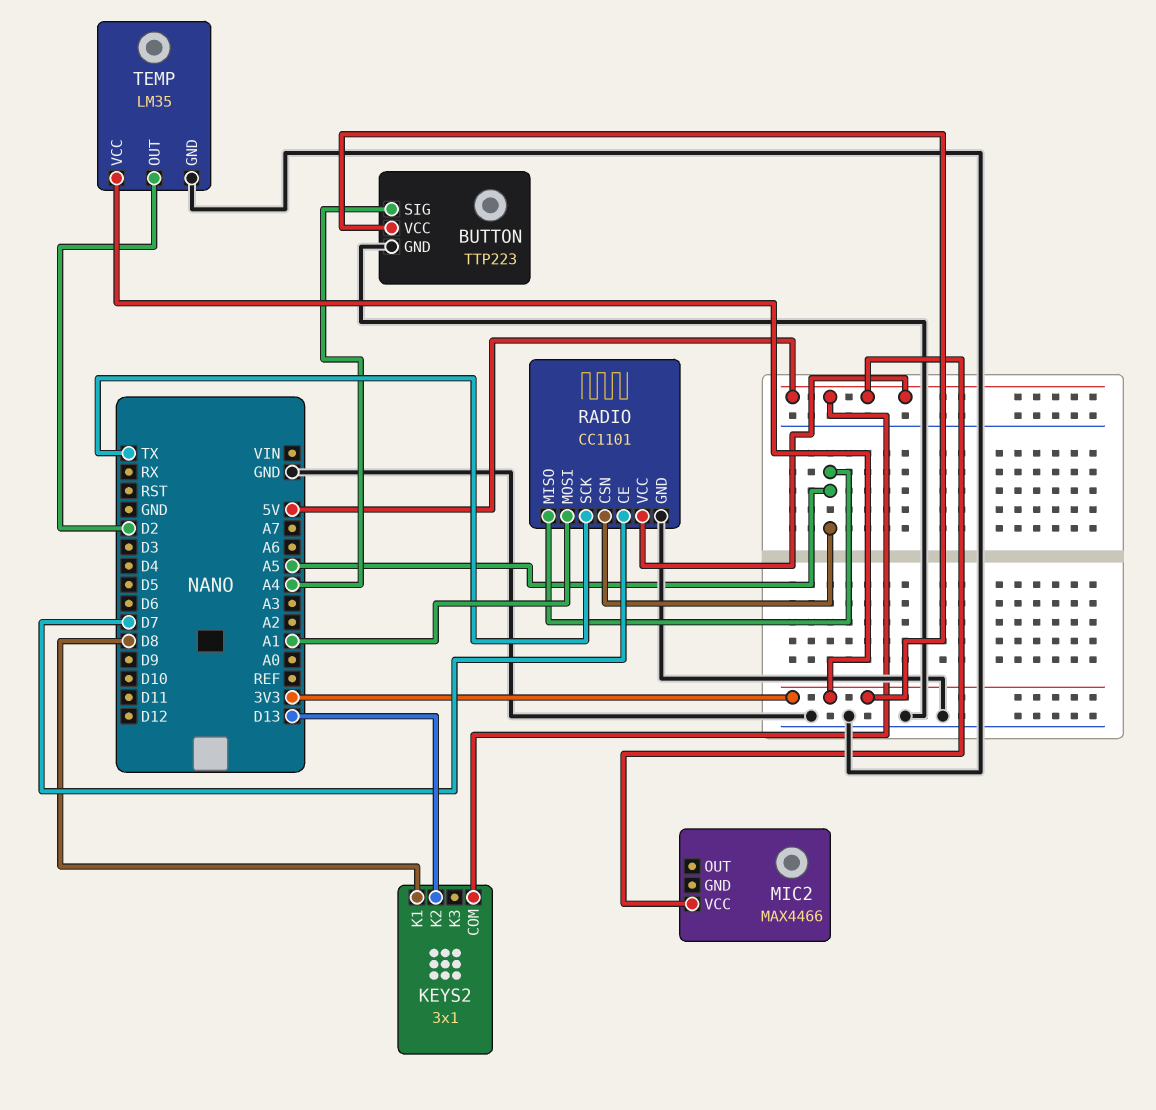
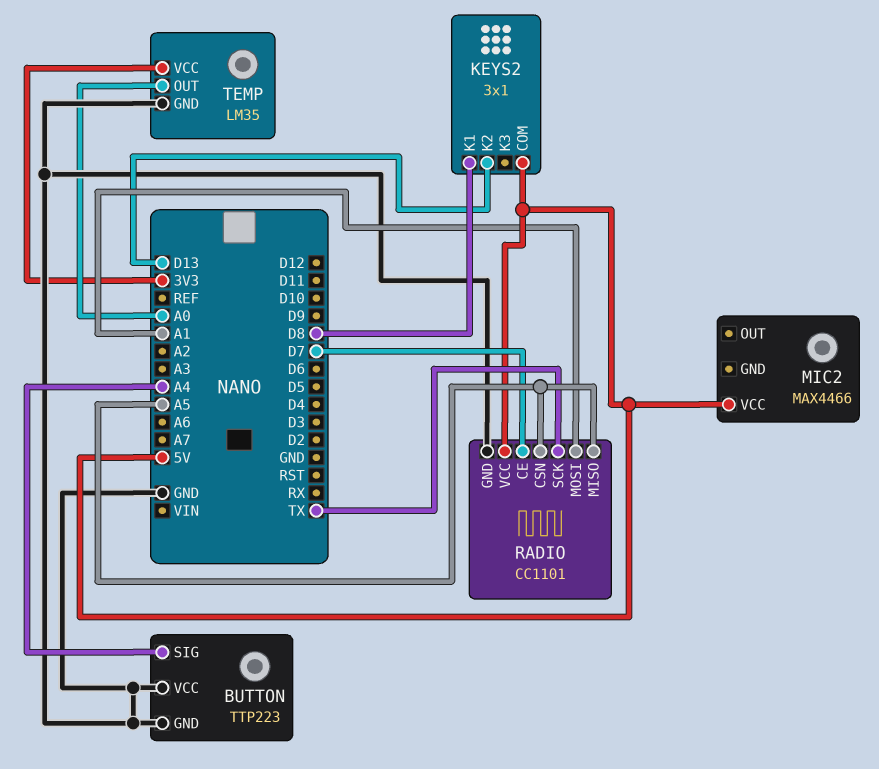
BUTTON pin VCC: 3V3 -> GND
TEMP pin OUT: D2 -> A0

